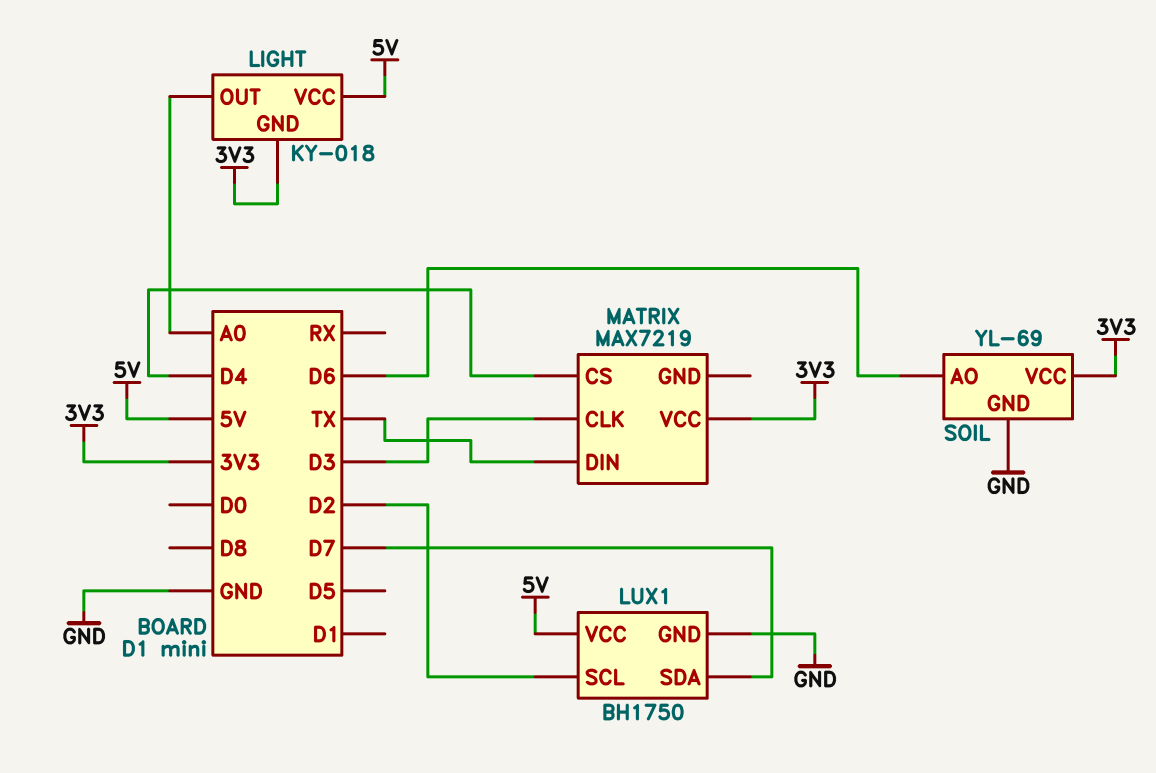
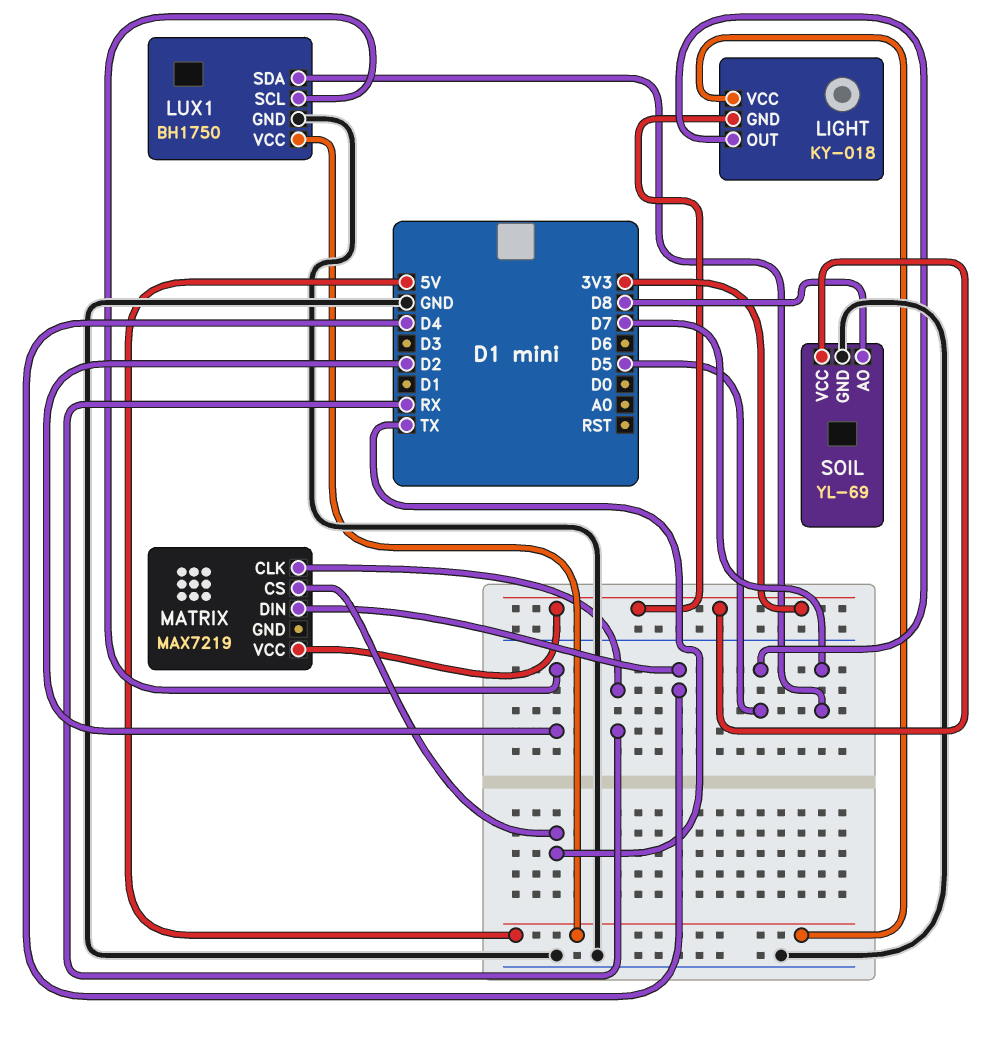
LIGHT pin OUT: A0 -> D5
MATRIX pin CLK: D3 -> RX
MATRIX pin CS: D4 -> TX
MATRIX pin DIN: TX -> D4
SOIL pin AO: D6 -> D8

